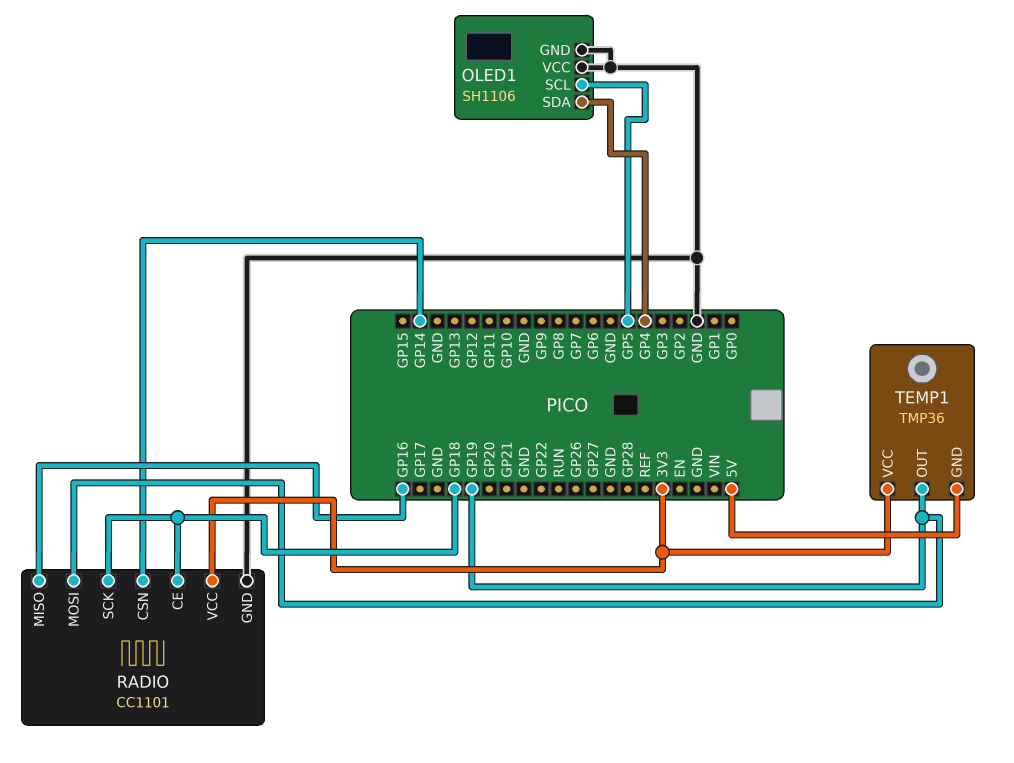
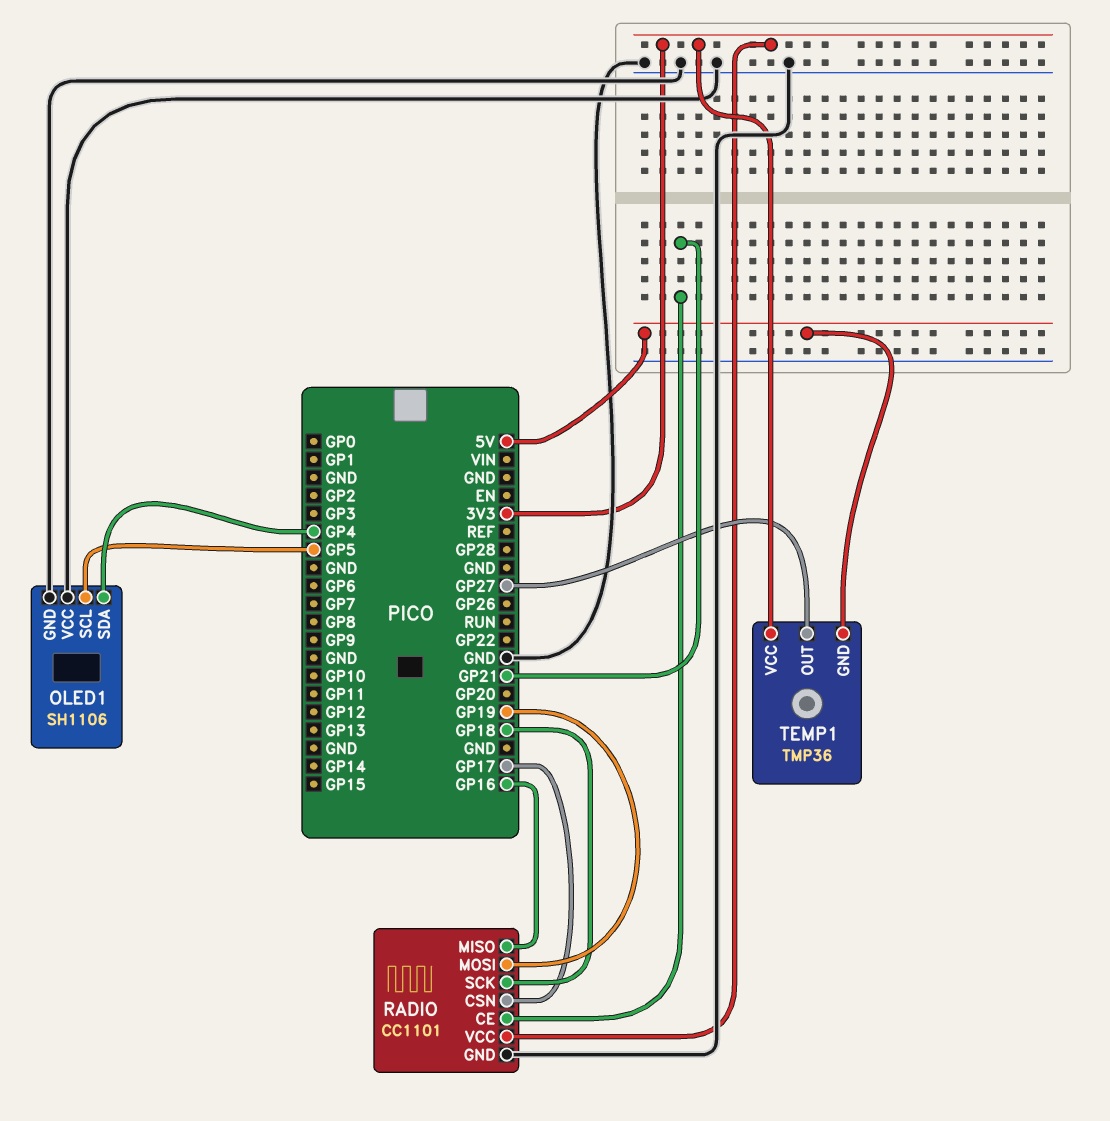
RADIO pin CE: GP18 -> GP21
RADIO pin CSN: GP14 -> GP17
TEMP1 pin OUT: GP19 -> GP27

